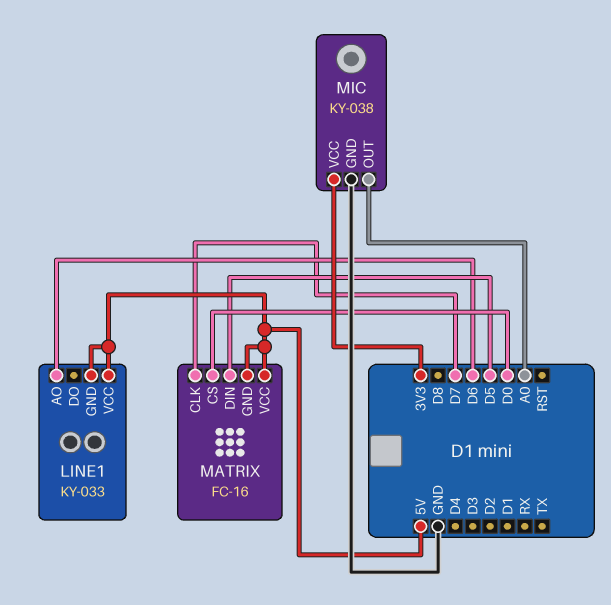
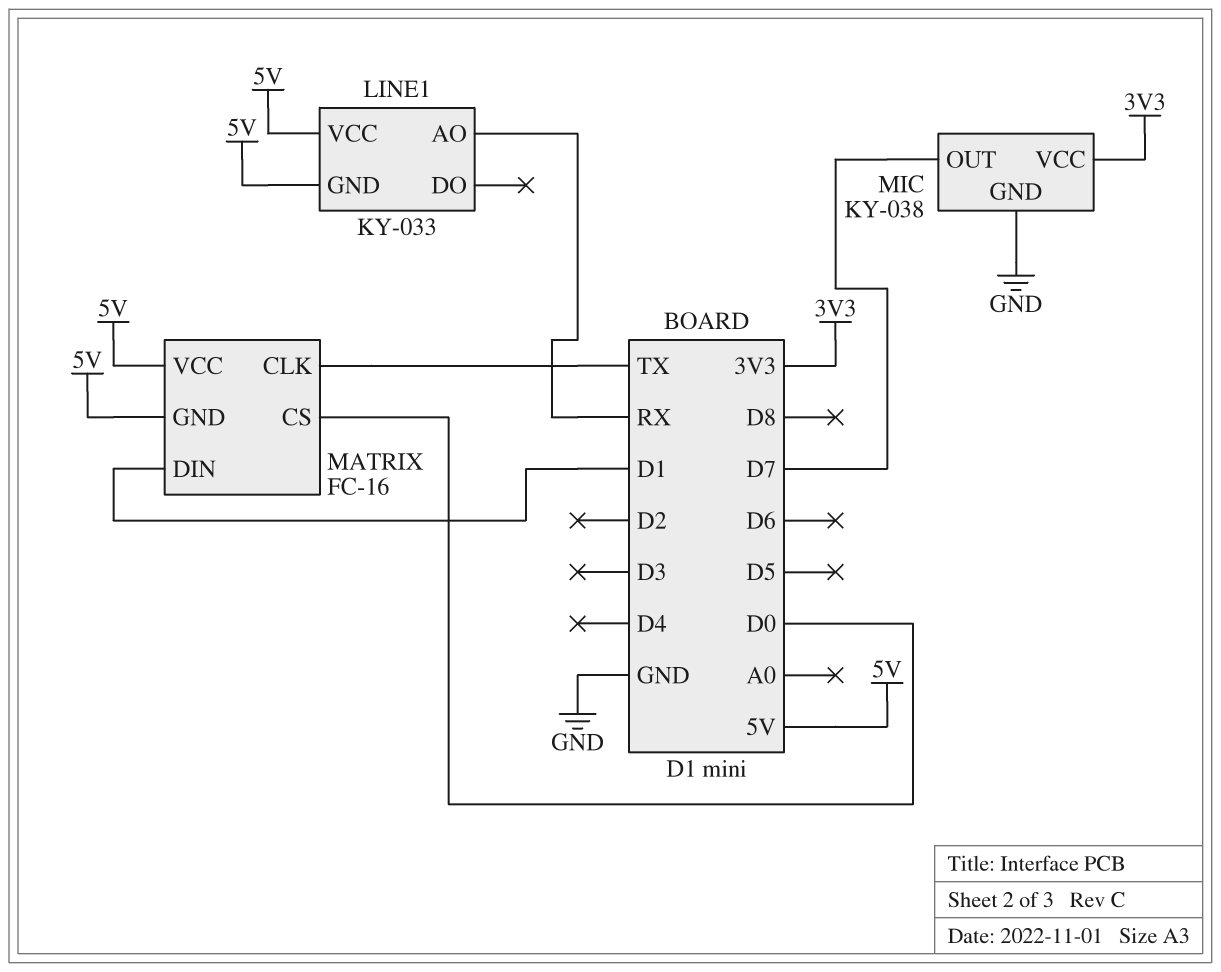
LINE1 pin AO: D6 -> RX
MATRIX pin CLK: D7 -> TX
MATRIX pin DIN: D5 -> D1
MIC pin OUT: A0 -> D7

